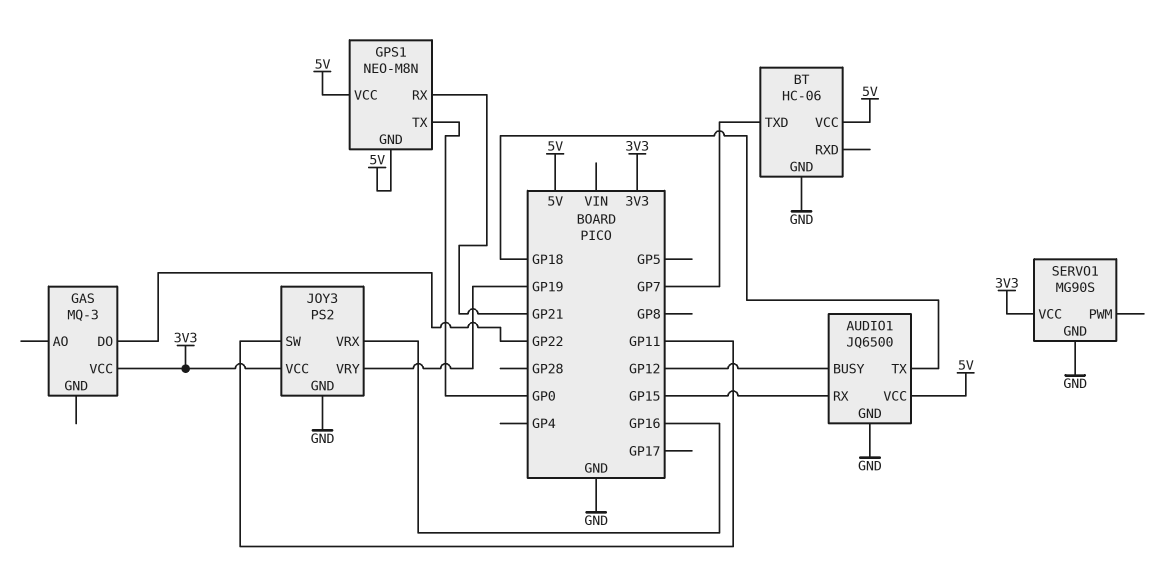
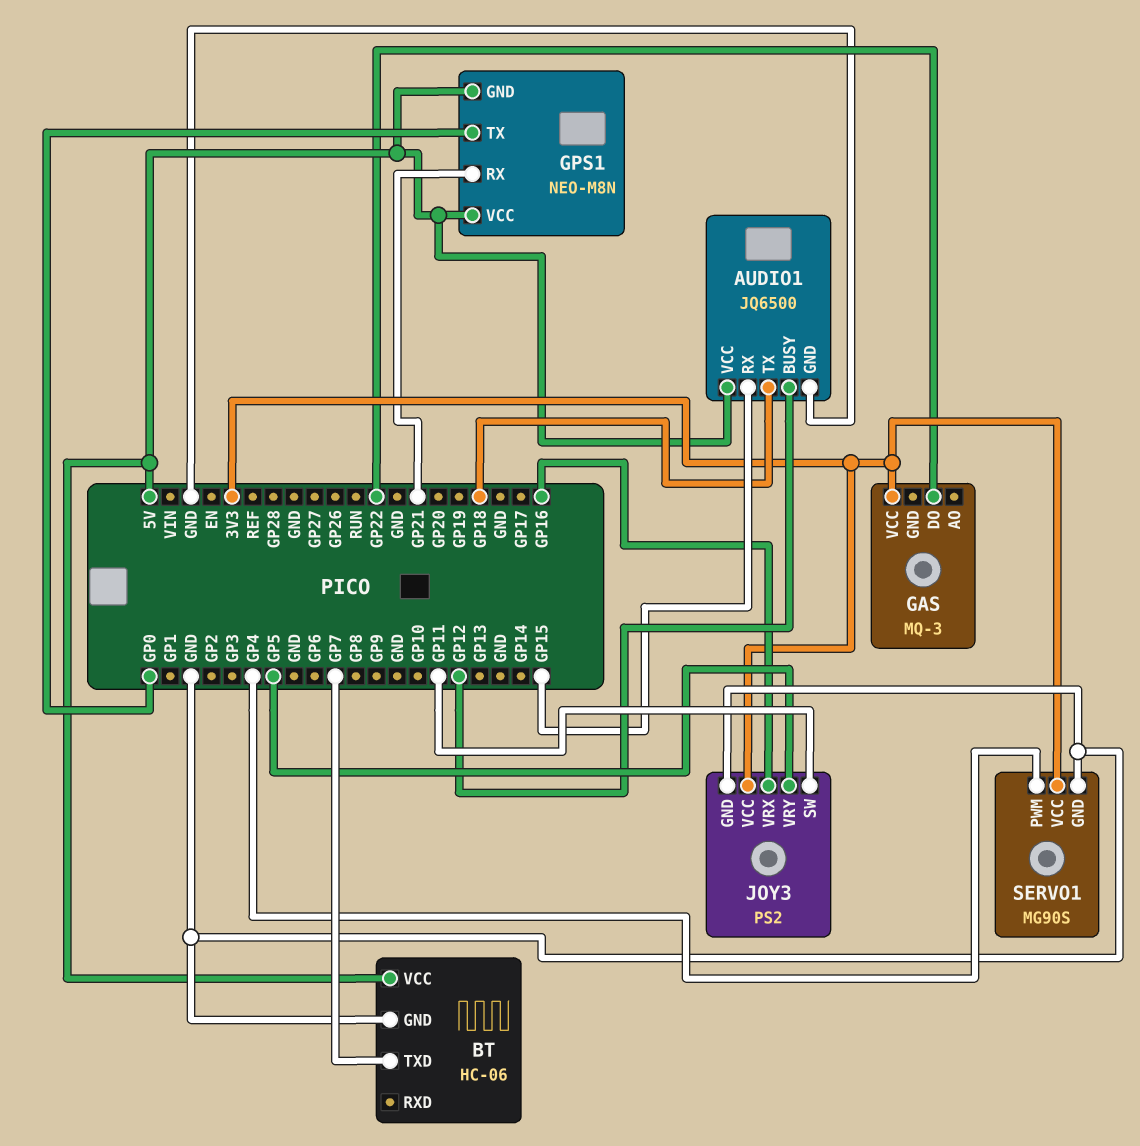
JOY3 pin VRY: GP19 -> GP5
SERVO1 pin PWM: none -> GP4

